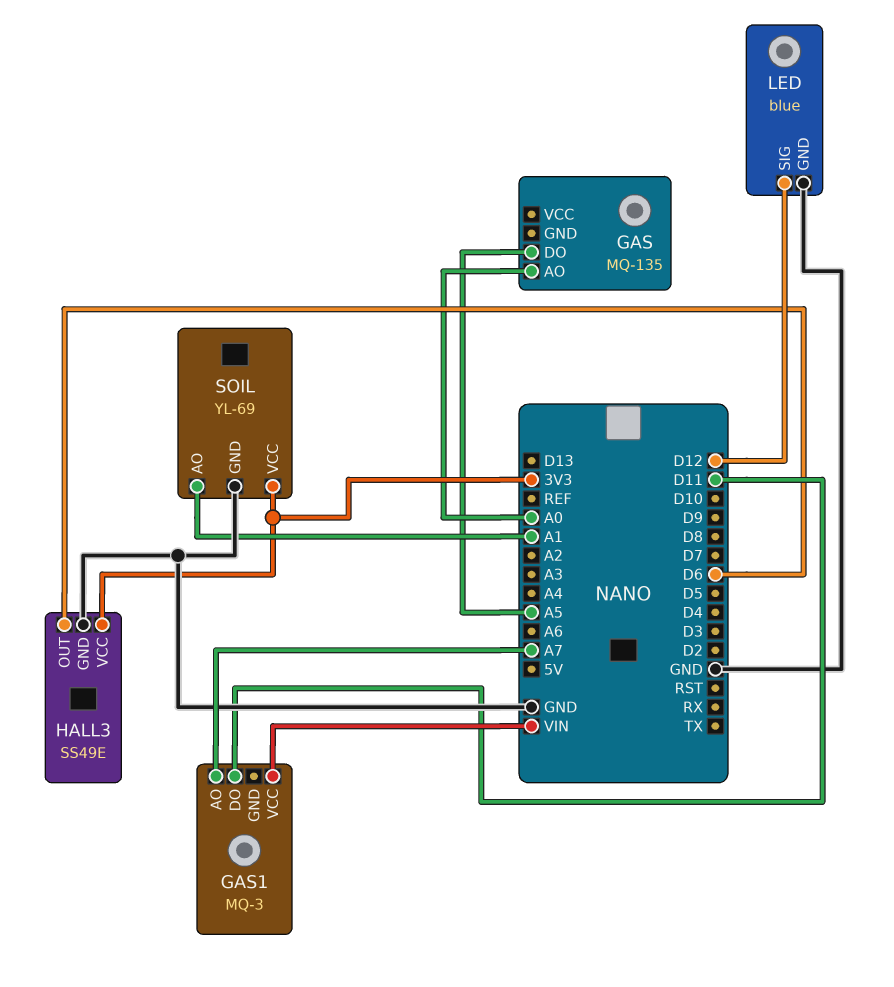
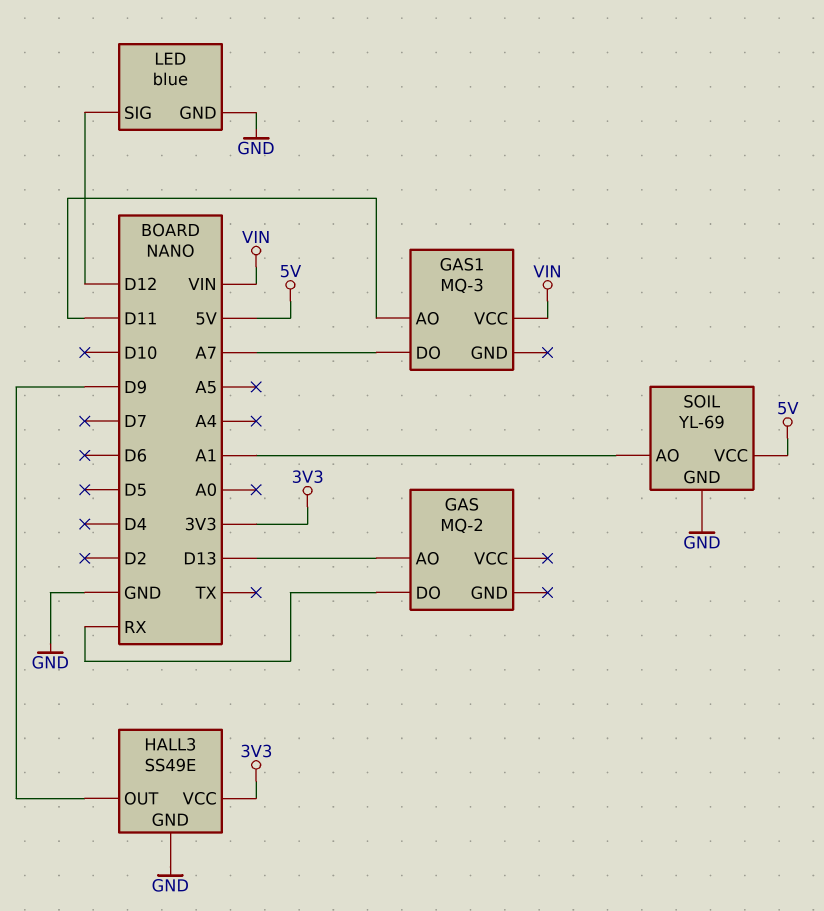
GAS: MQ-135 -> MQ-2
GAS pin AO: A0 -> D13
GAS pin DO: A5 -> RX
GAS1 pin AO: A7 -> D11
GAS1 pin DO: D11 -> A7
HALL3 pin OUT: D6 -> D9
SOIL pin VCC: 3V3 -> 5V

